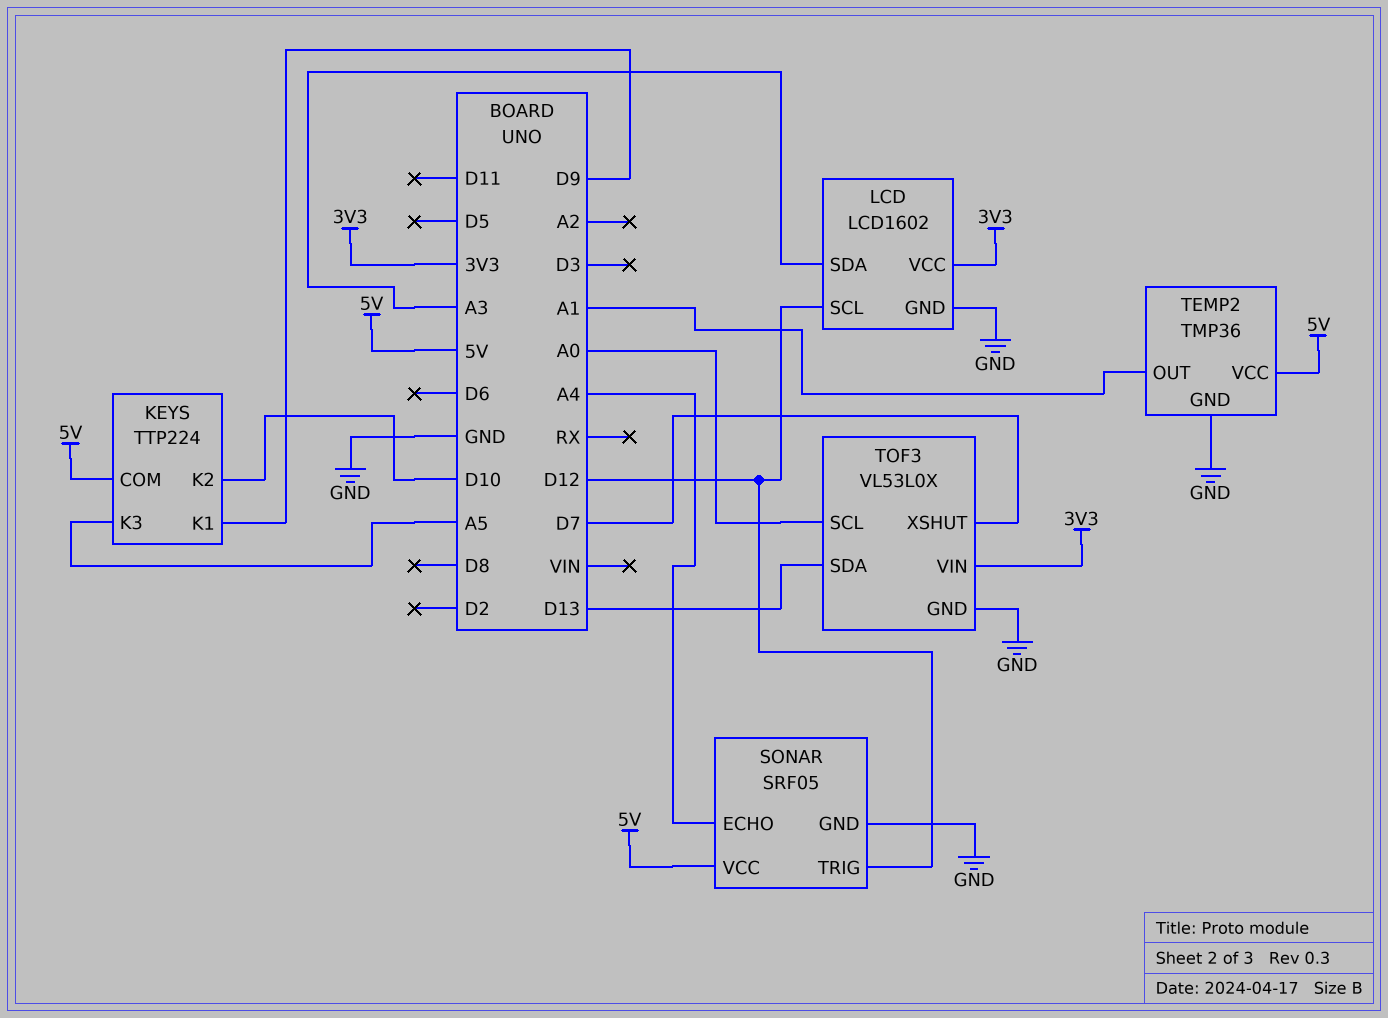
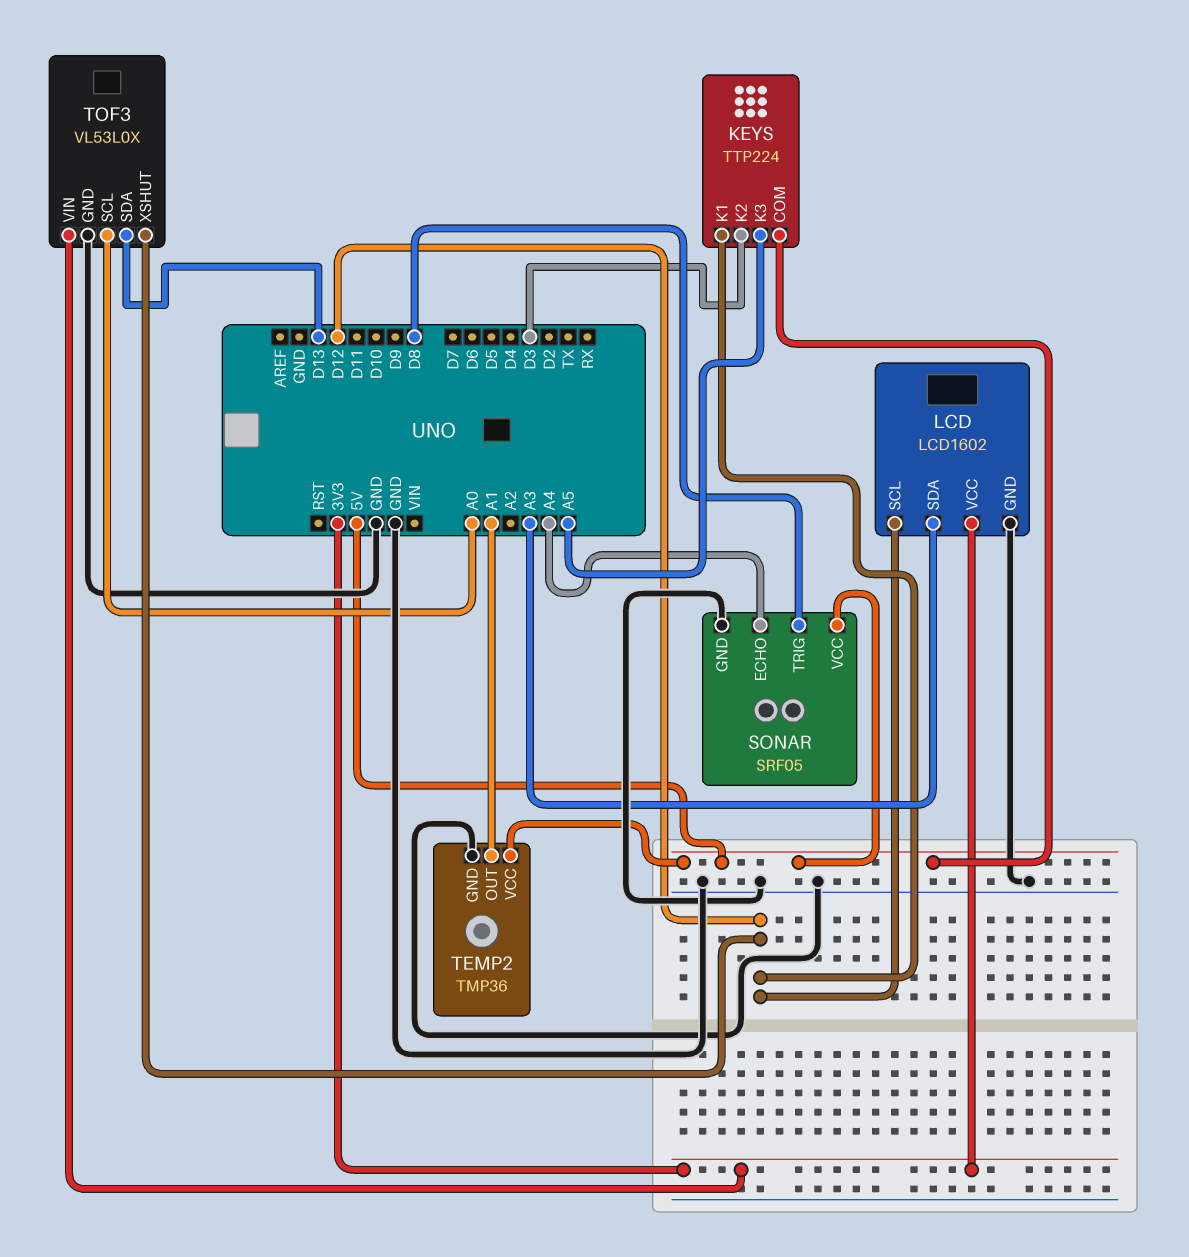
KEYS pin K1: D9 -> D12
KEYS pin K2: D10 -> D3
SONAR pin TRIG: D12 -> D8
TOF3 pin XSHUT: D7 -> D12

